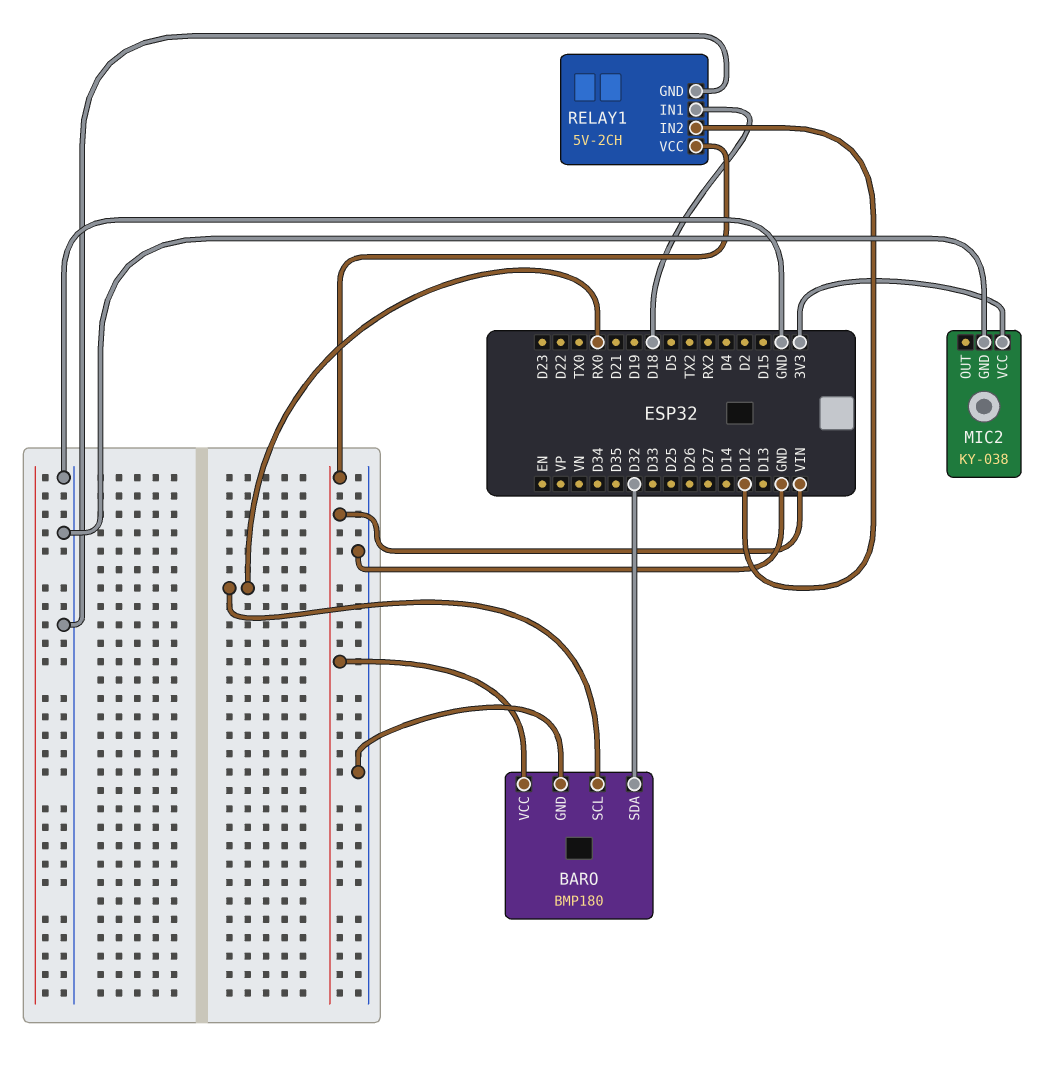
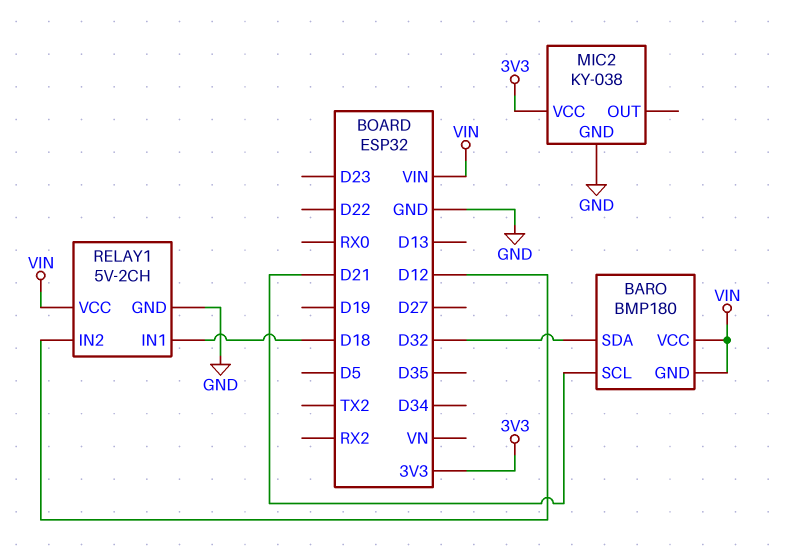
BARO pin GND: GND -> VIN
BARO pin SCL: RX0 -> D21

